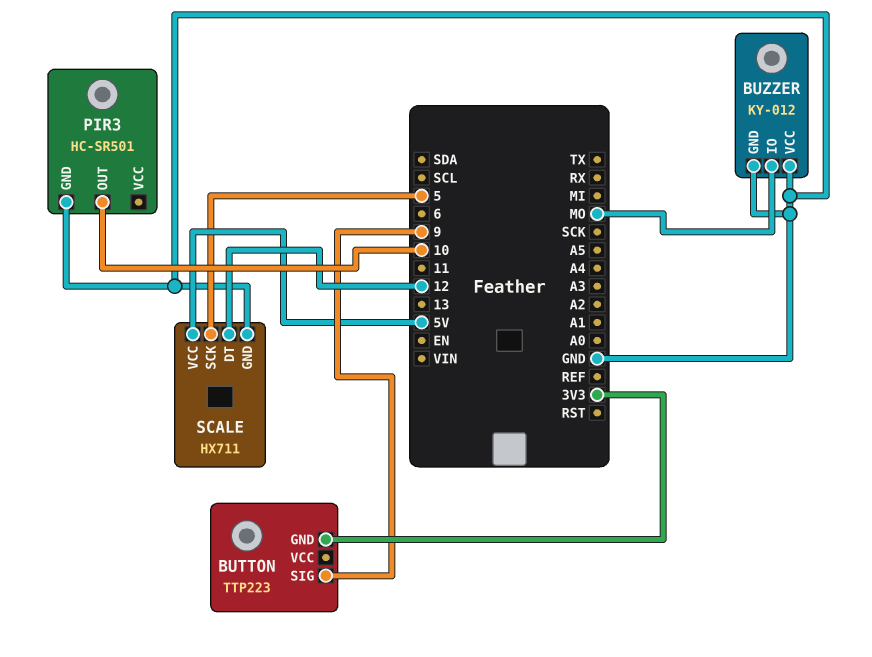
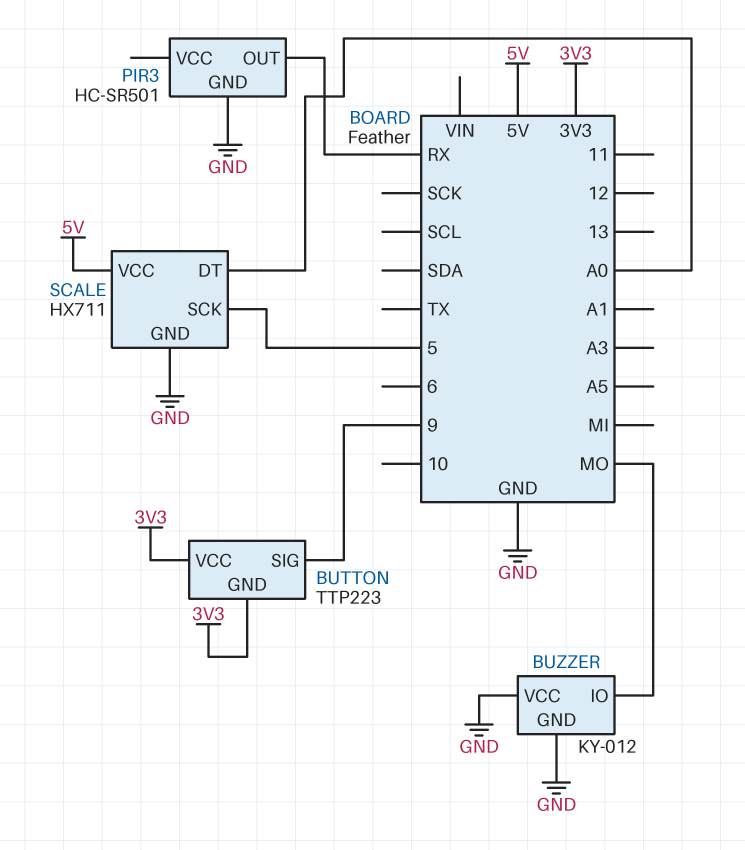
BUTTON pin VCC: none -> 3V3
PIR3 pin OUT: 10 -> RX
SCALE pin DT: 12 -> A0

